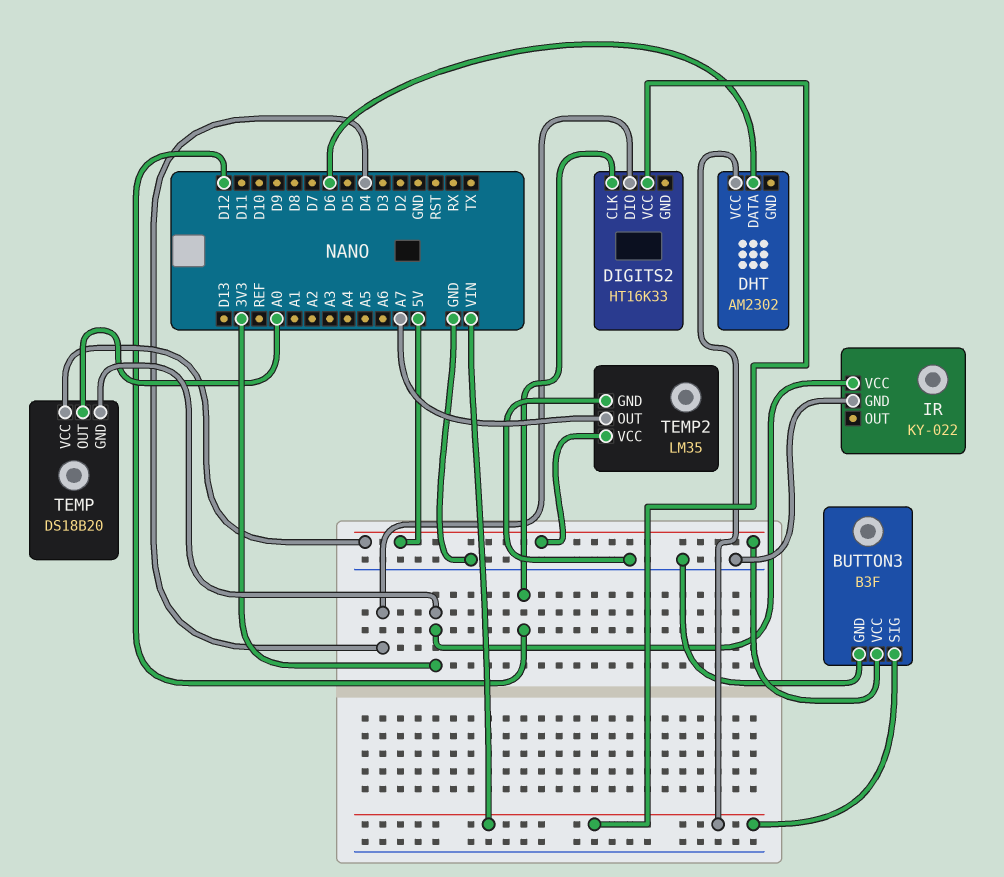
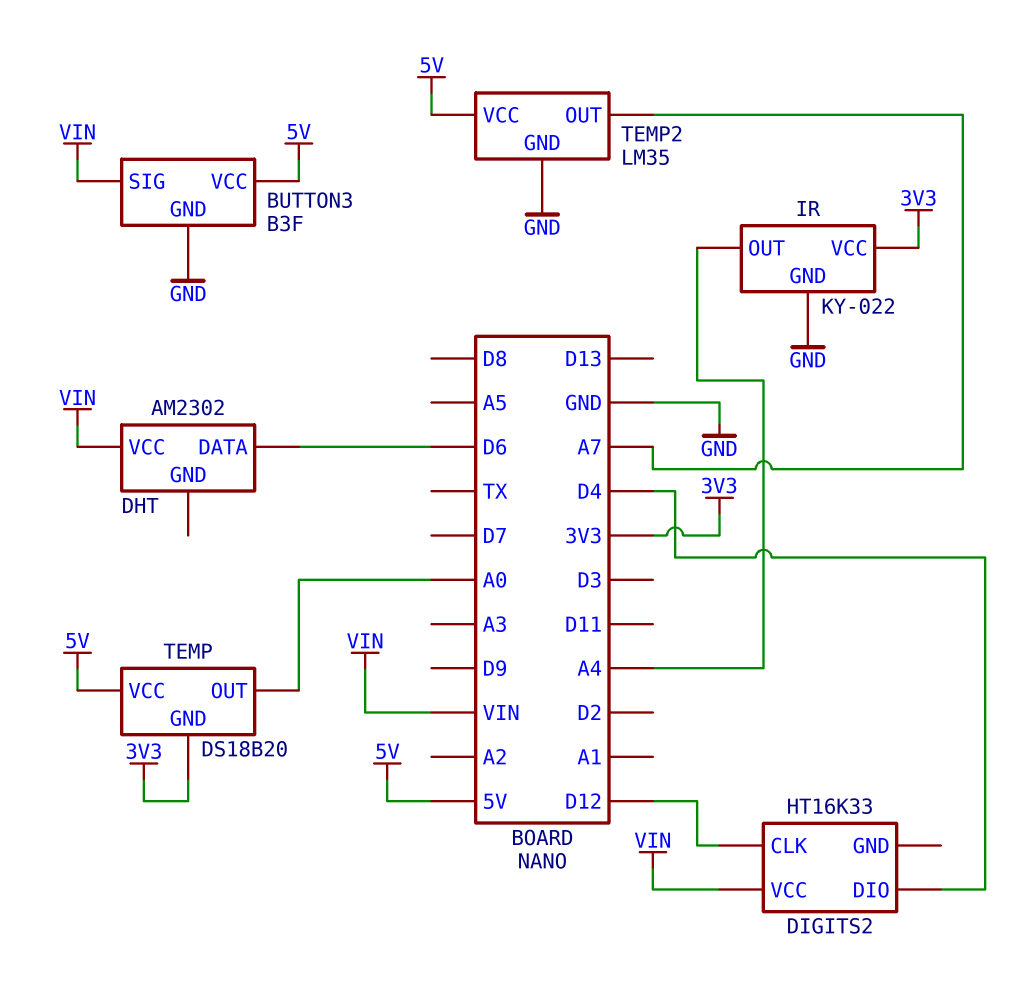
IR pin OUT: none -> A4

